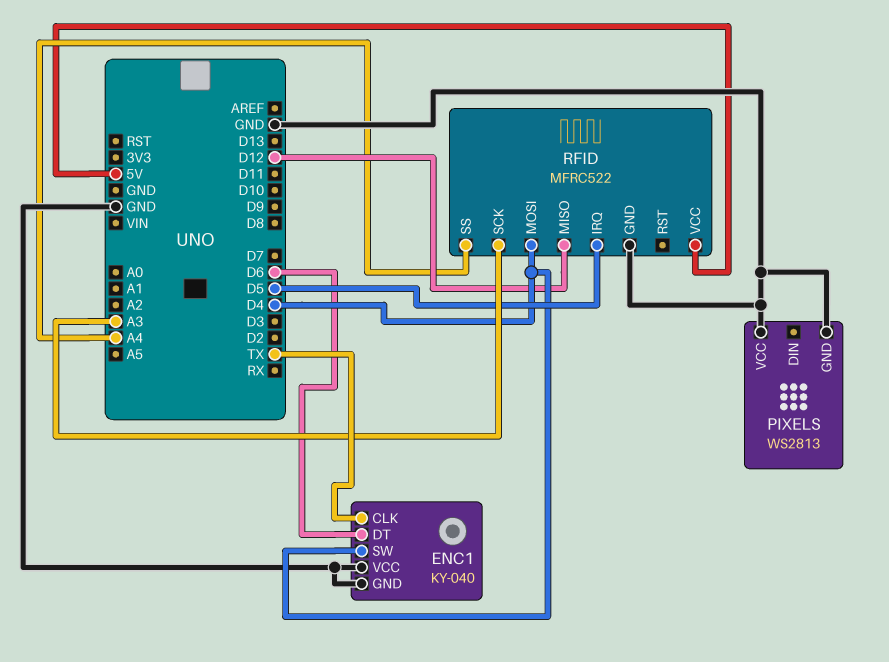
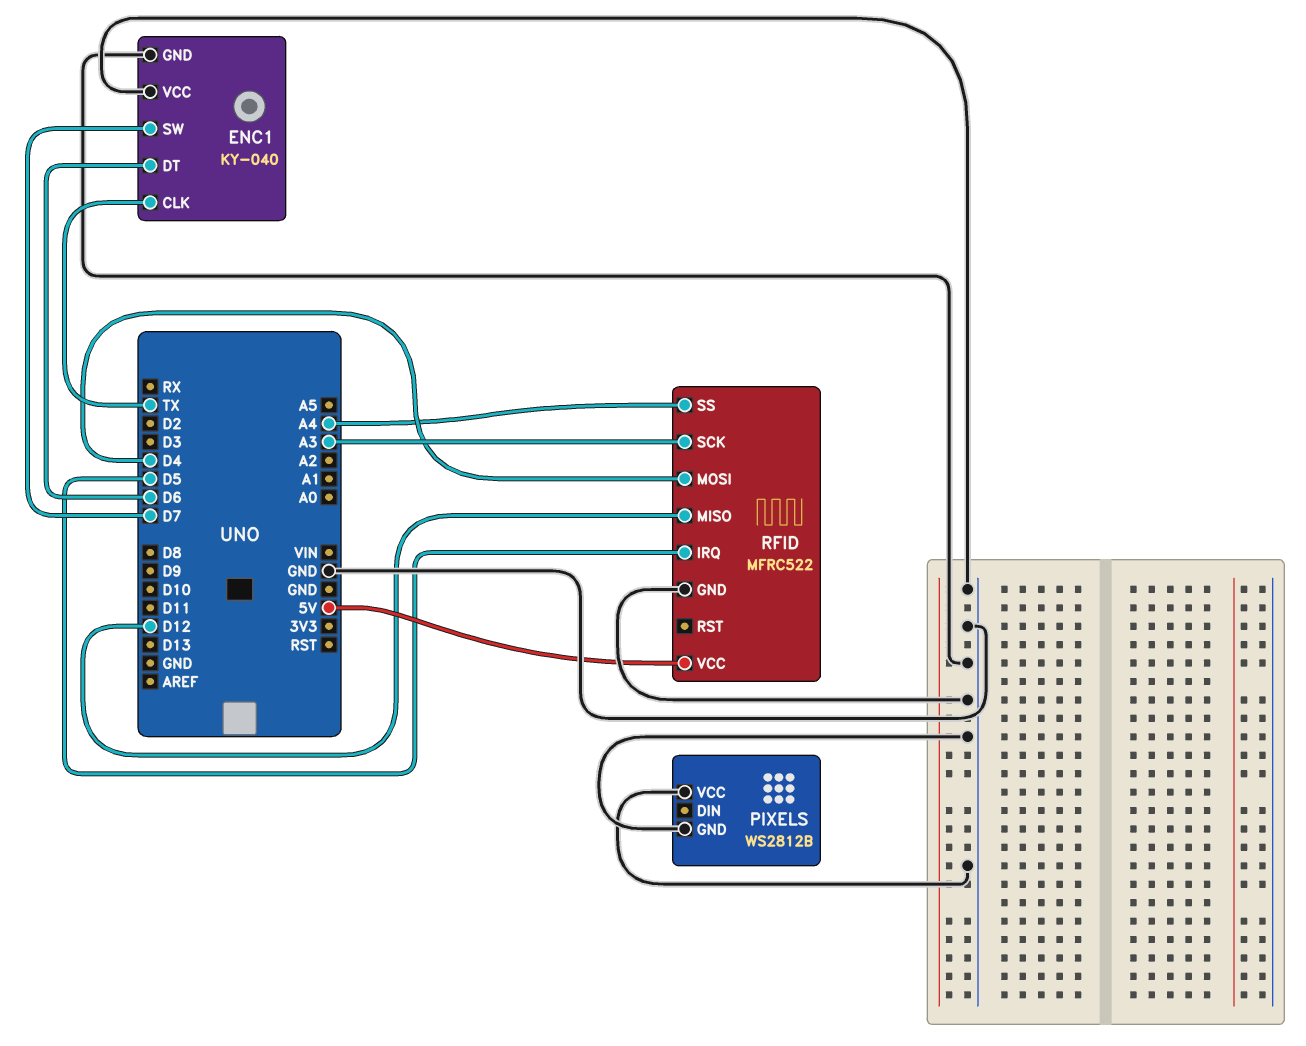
ENC1 pin SW: D4 -> D7
PIXELS: WS2813 -> WS2812B

